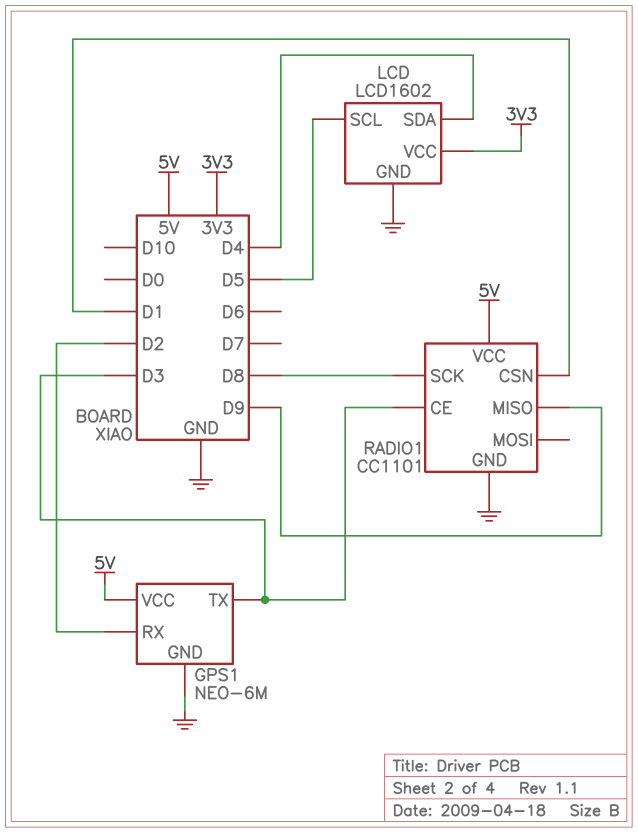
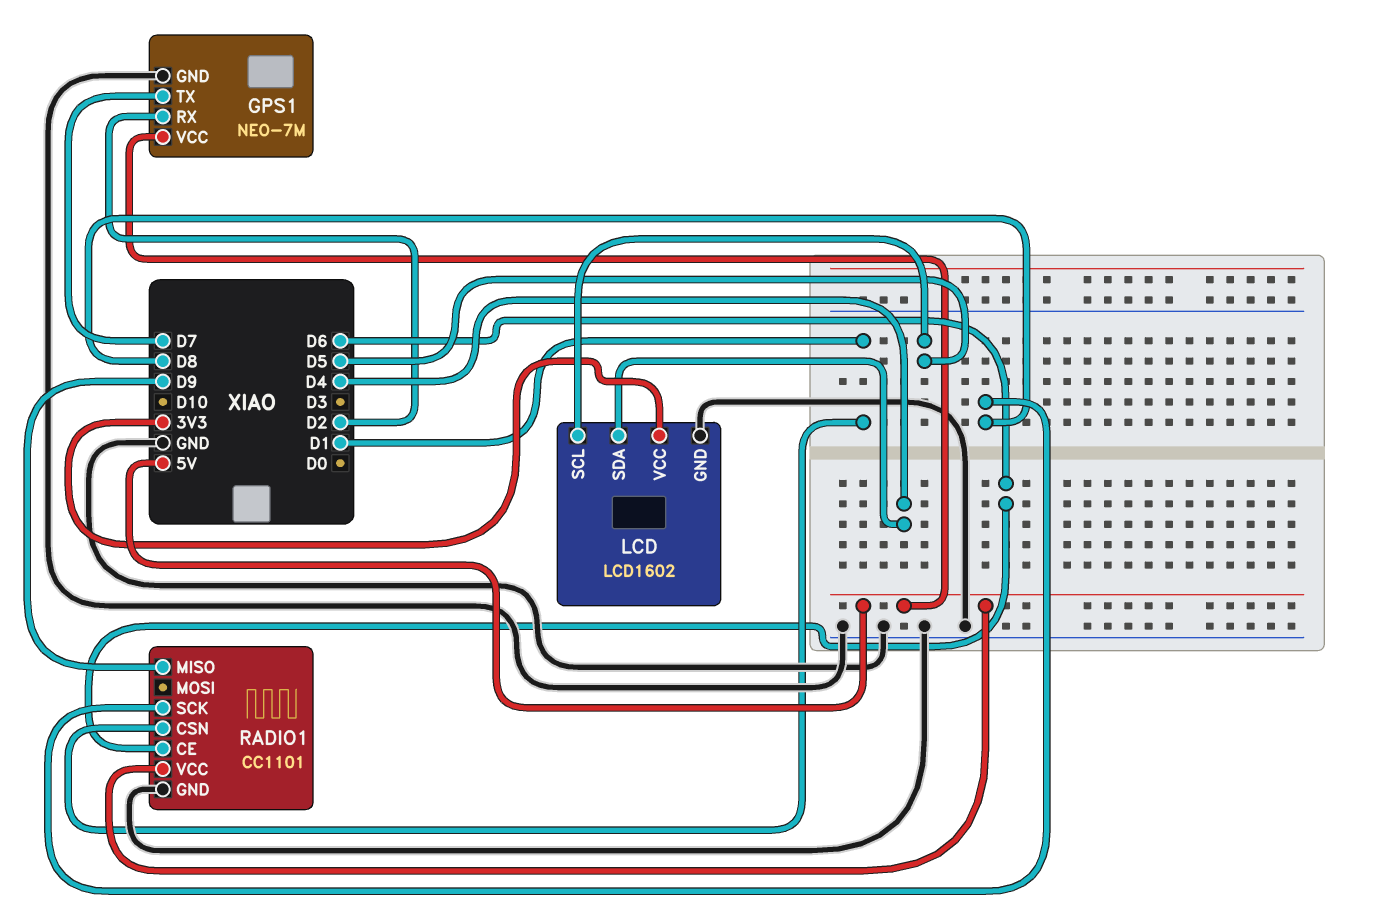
GPS1: NEO-6M -> NEO-7M
GPS1 pin TX: D3 -> D7
RADIO1 pin CE: D3 -> D6

